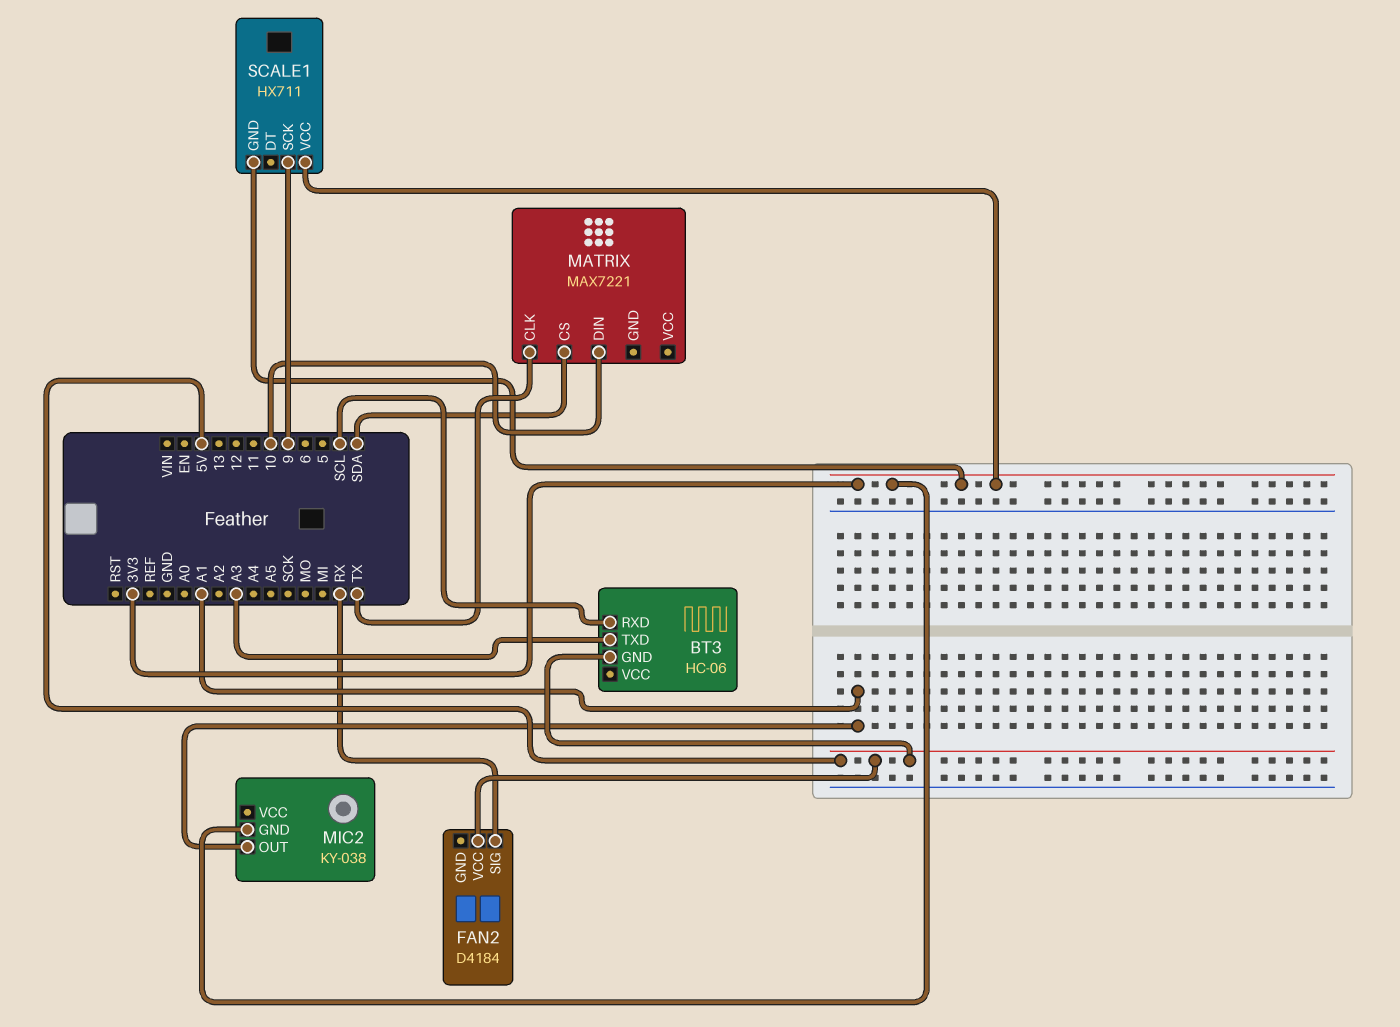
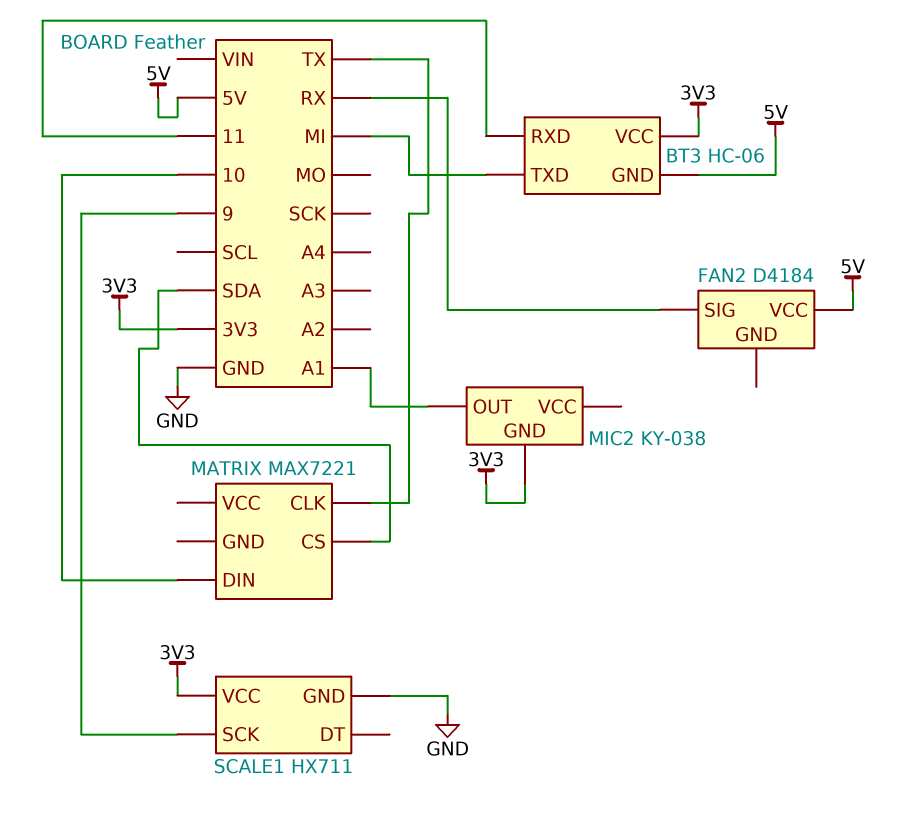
BT3 pin RXD: SCL -> 11
BT3 pin TXD: A3 -> MI
BT3 pin VCC: none -> 3V3
SCALE1 pin GND: 3V3 -> GND

